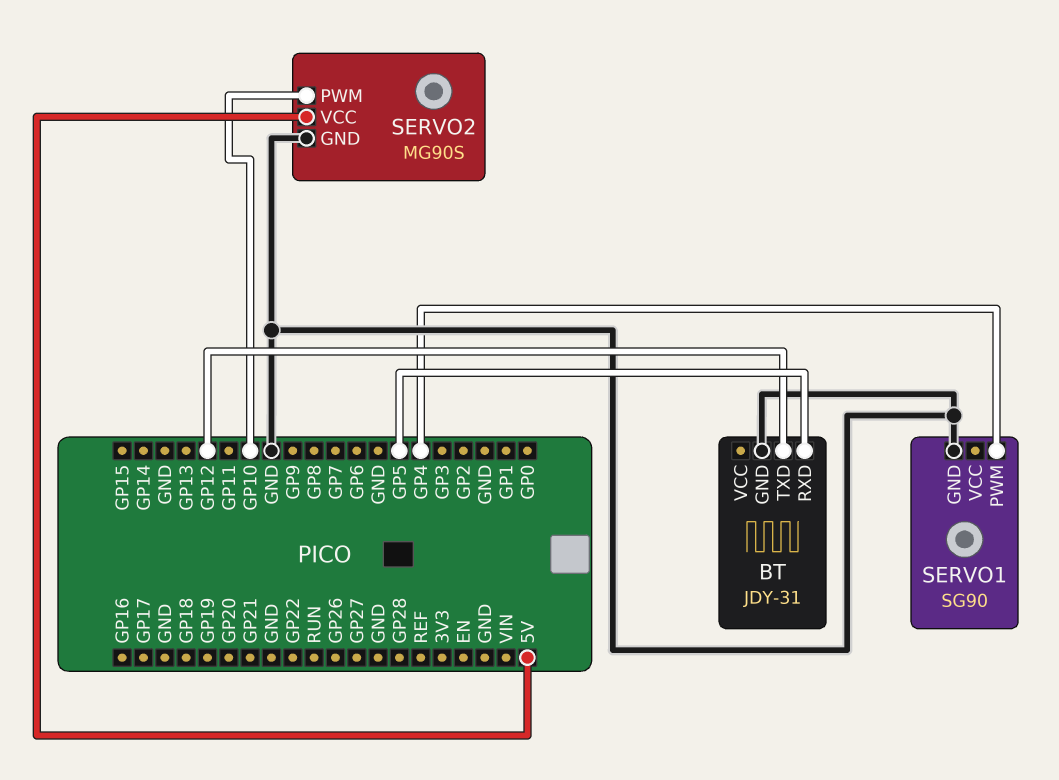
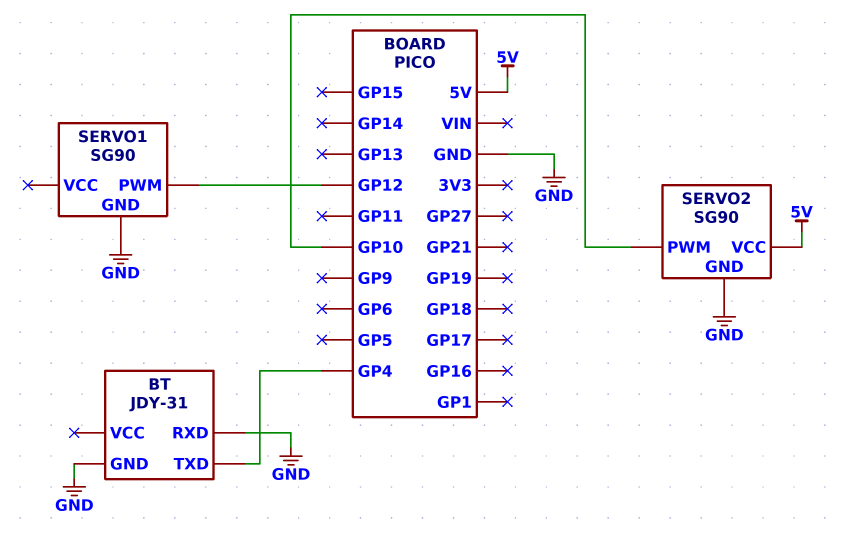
BT pin RXD: GP5 -> GND
BT pin TXD: GP12 -> GP4
SERVO1 pin PWM: GP4 -> GP12
SERVO2: MG90S -> SG90

